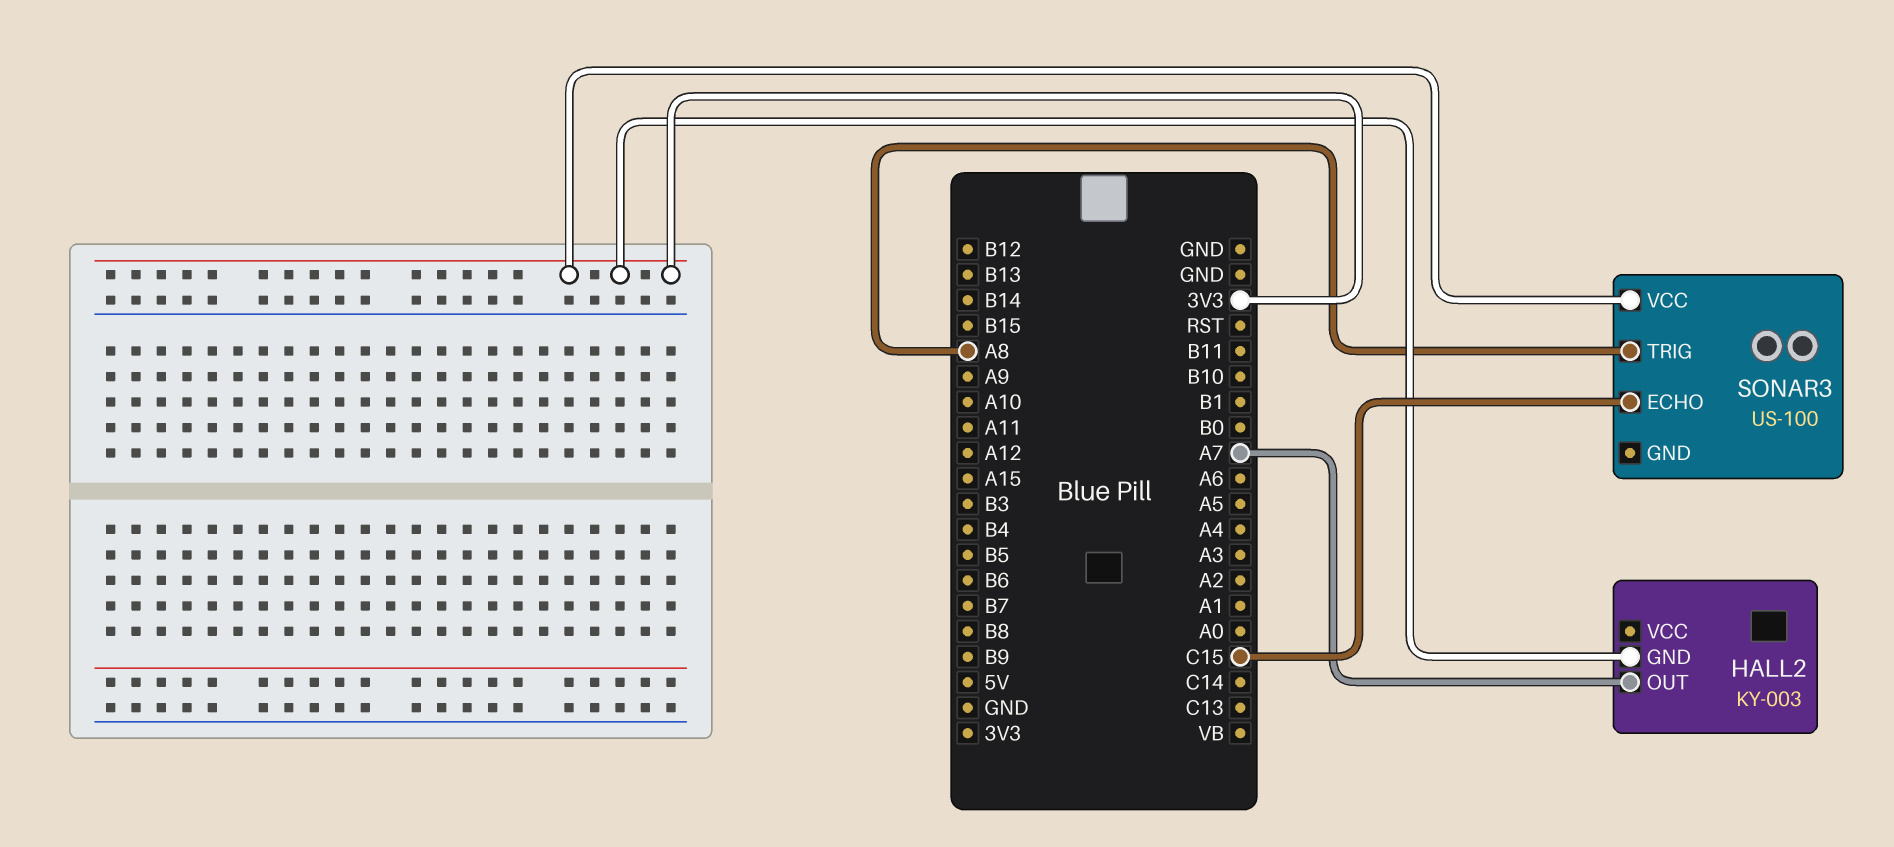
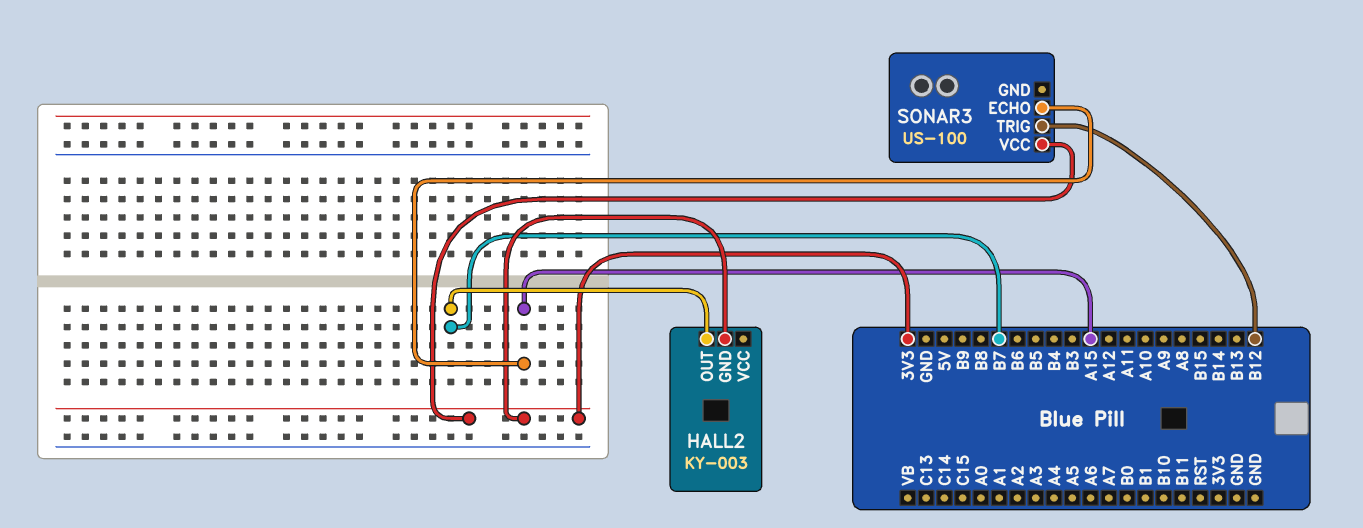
HALL2 pin OUT: A7 -> B7
SONAR3 pin ECHO: C15 -> A15
SONAR3 pin TRIG: A8 -> B12

